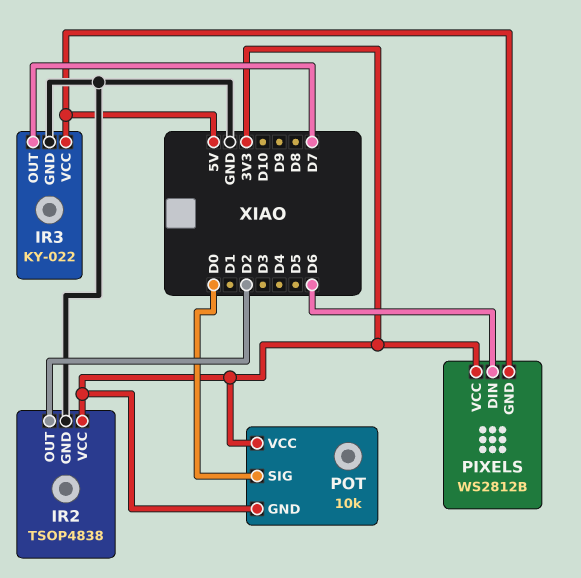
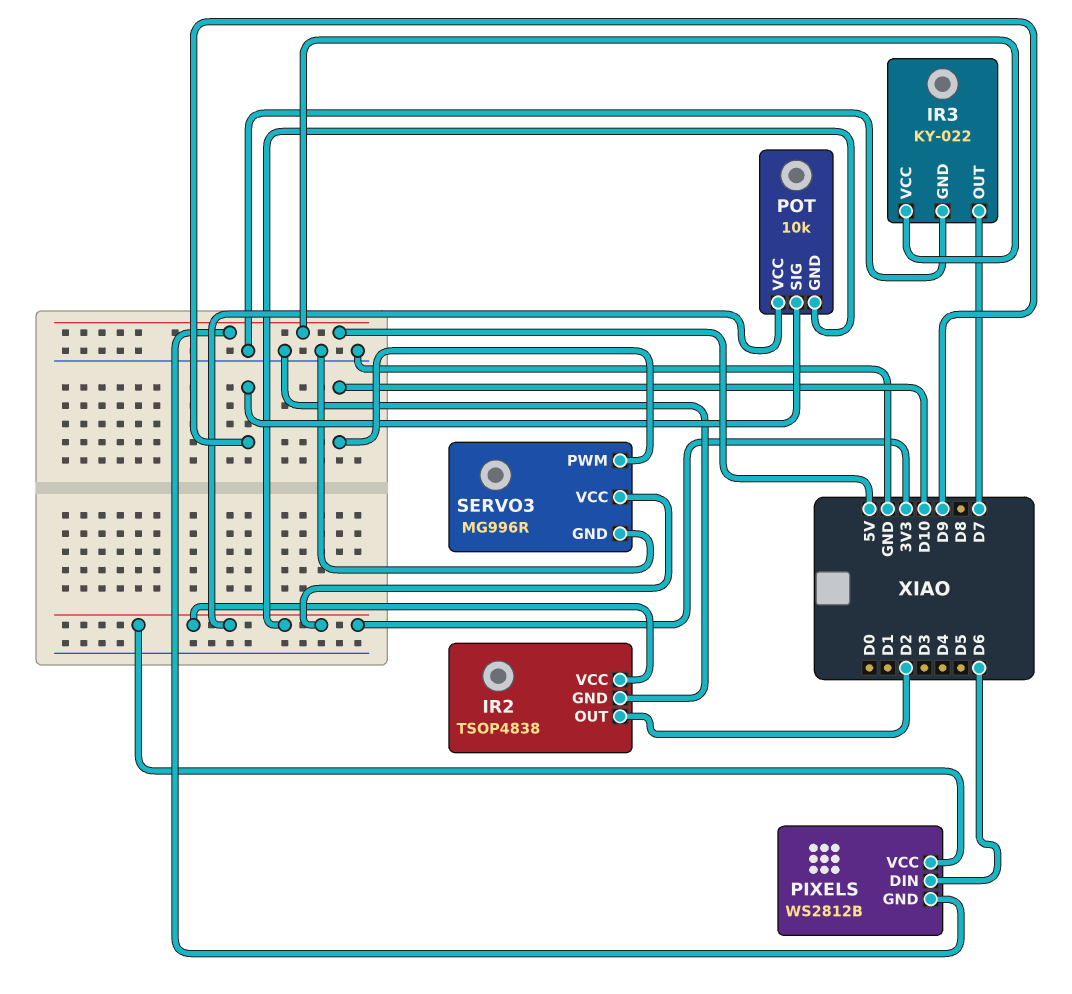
POT pin SIG: D0 -> D9
SERVO3: none -> MG996R
SERVO3 pin GND: none -> GND
SERVO3 pin PWM: none -> D10
SERVO3 pin VCC: none -> 3V3

